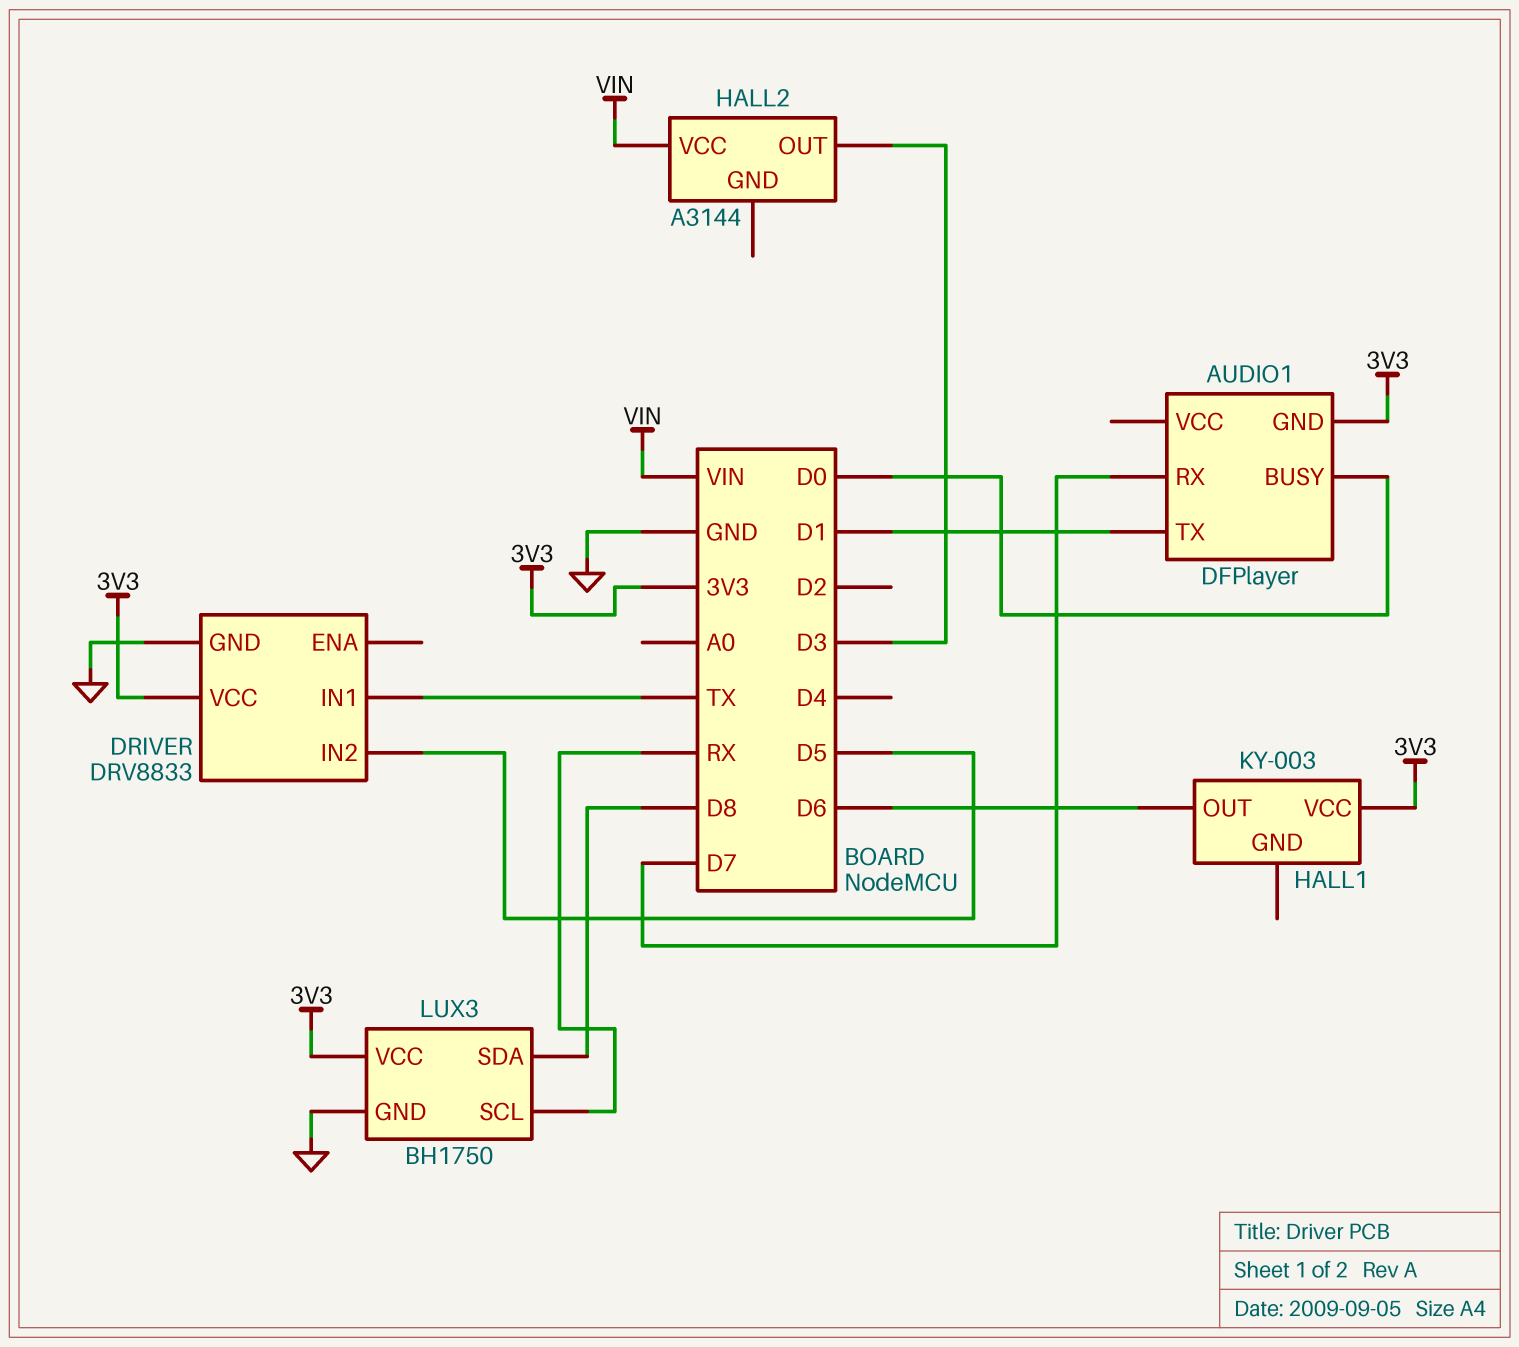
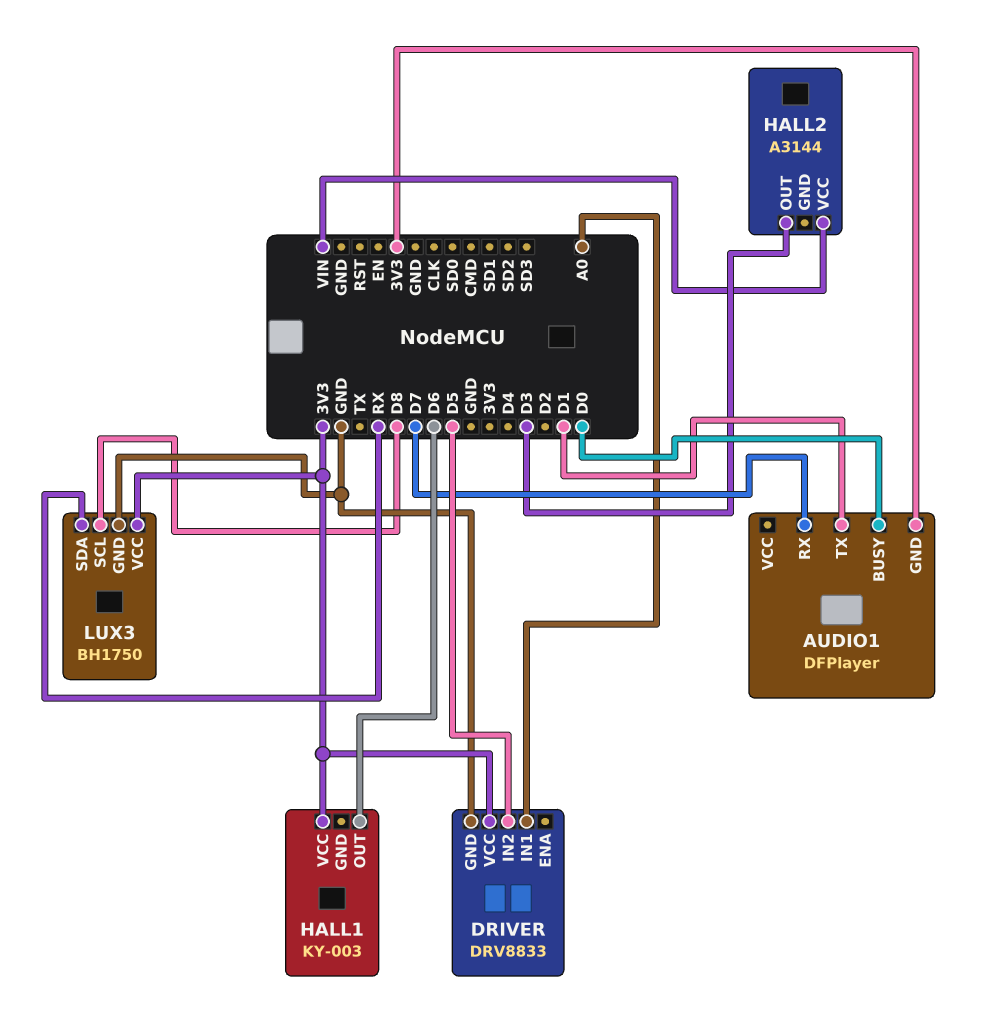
DRIVER pin IN1: TX -> A0
LUX3 pin SCL: RX -> D8
LUX3 pin SDA: D8 -> RX

